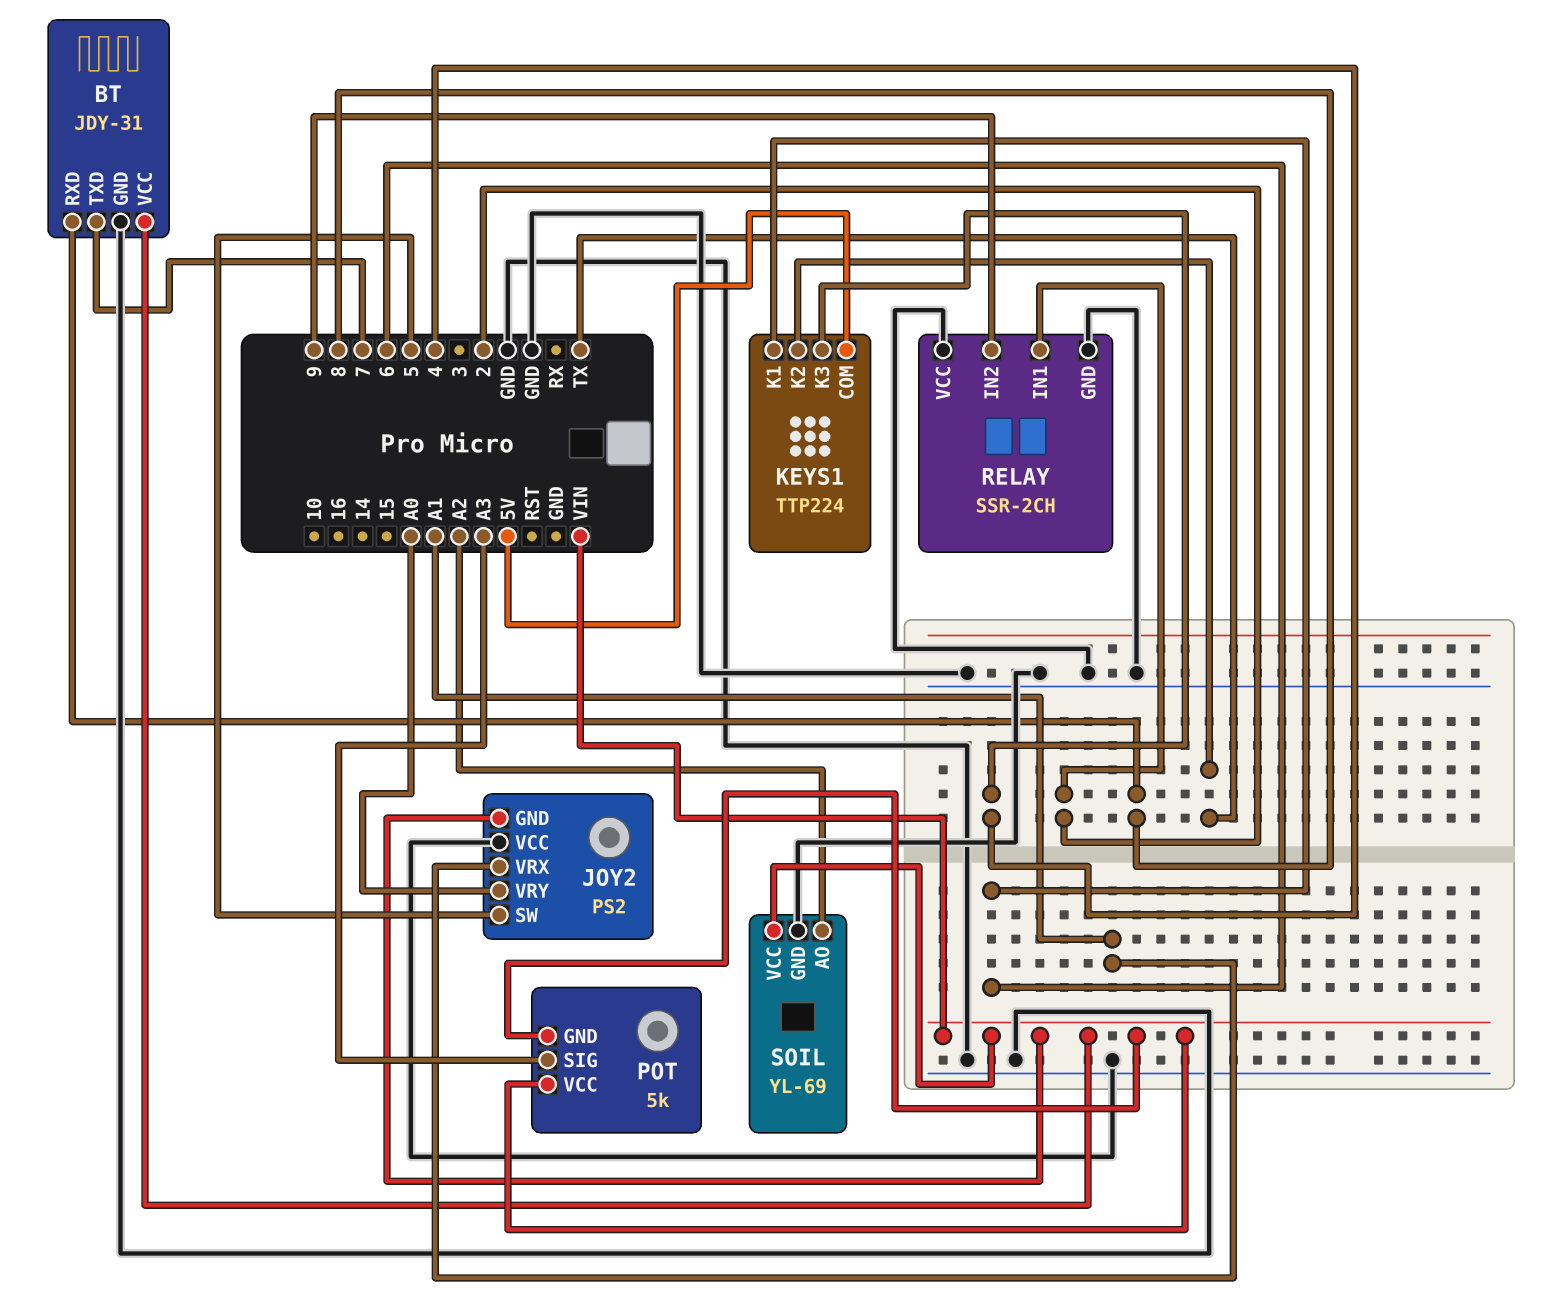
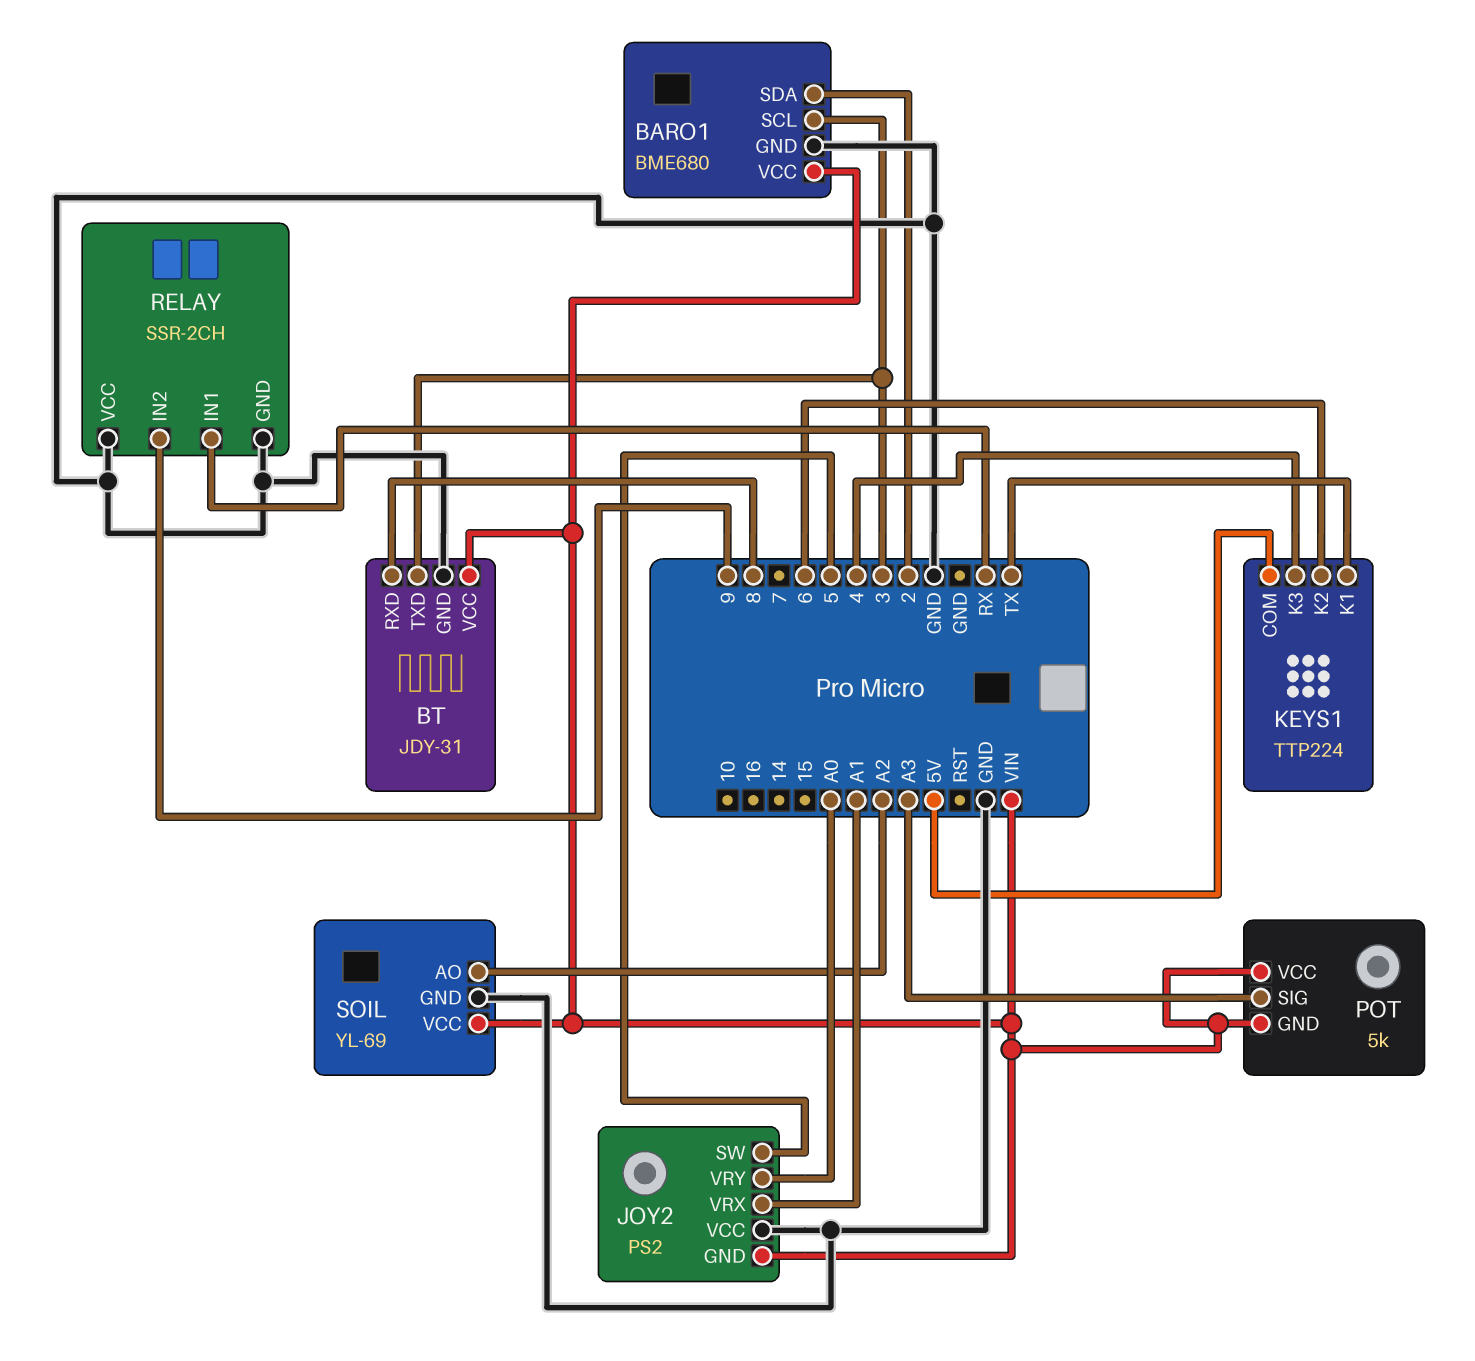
BARO1: none -> BME680
BARO1 pin GND: none -> GND
BARO1 pin SCL: none -> 3
BARO1 pin SDA: none -> 2
BARO1 pin VCC: none -> VIN
BT pin TXD: 7 -> 3
KEYS1 pin K1: 6 -> TX
KEYS1 pin K2: TX -> 6
RELAY pin IN1: 2 -> RX

